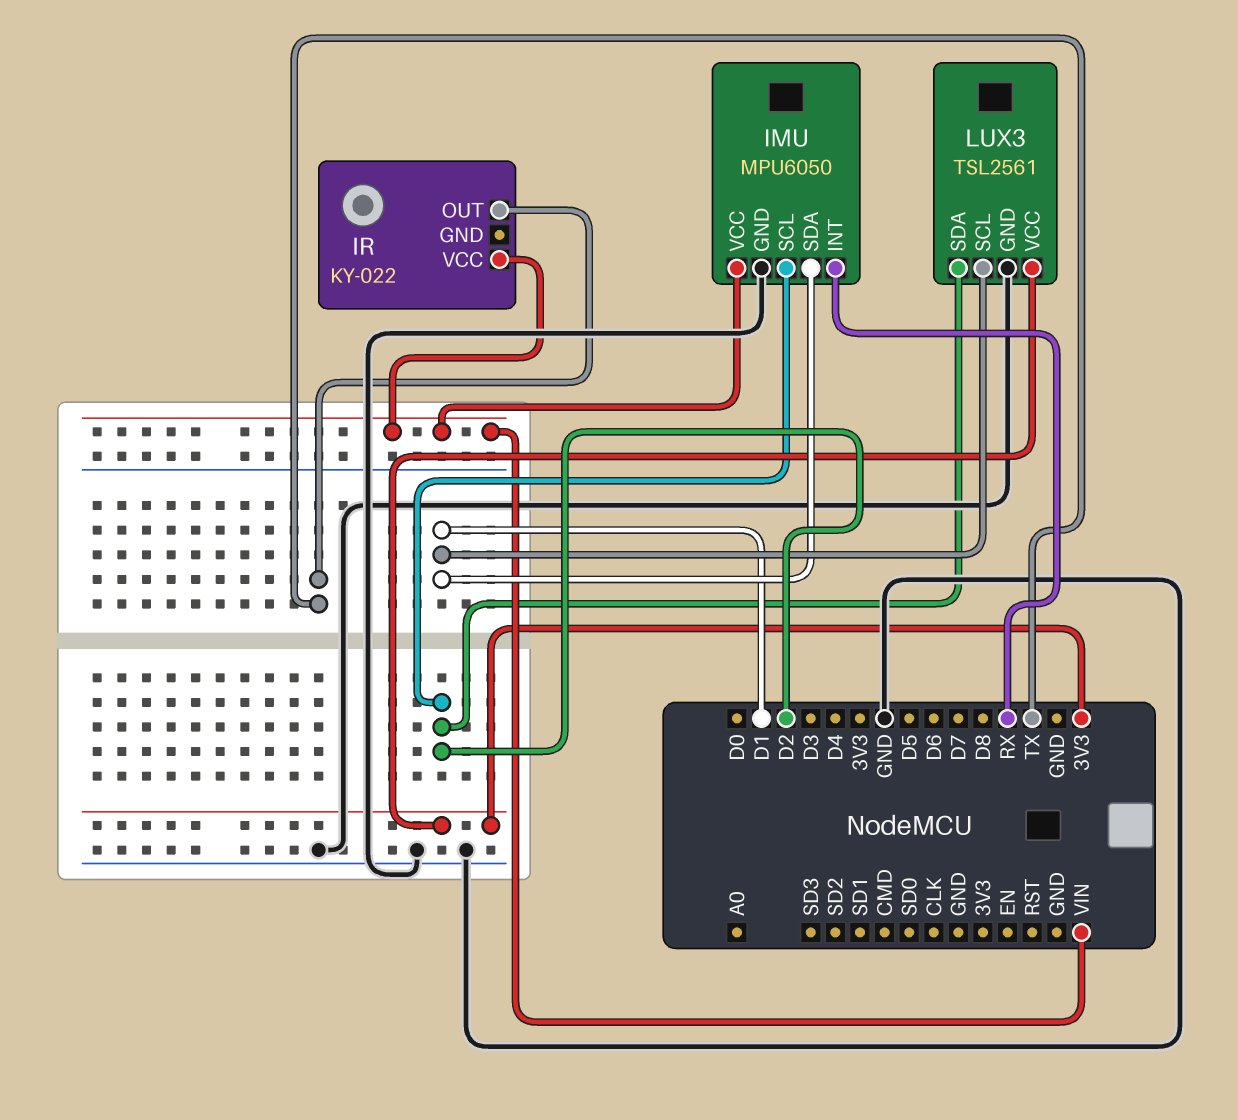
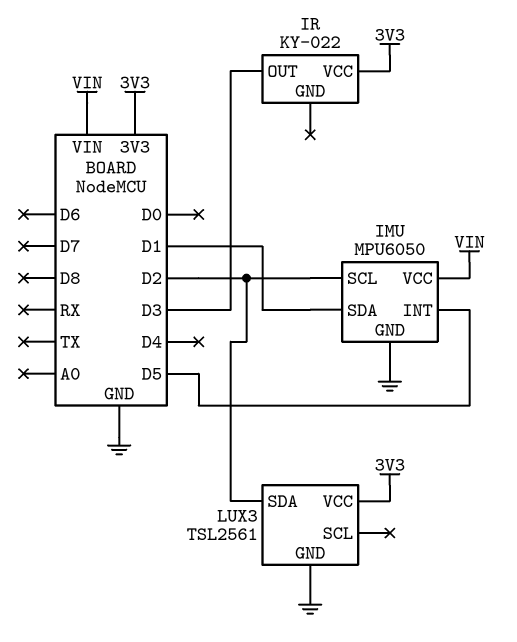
IMU pin INT: RX -> D5
IR pin OUT: TX -> D3
IR pin VCC: VIN -> 3V3
LUX3 pin SCL: D1 -> none

